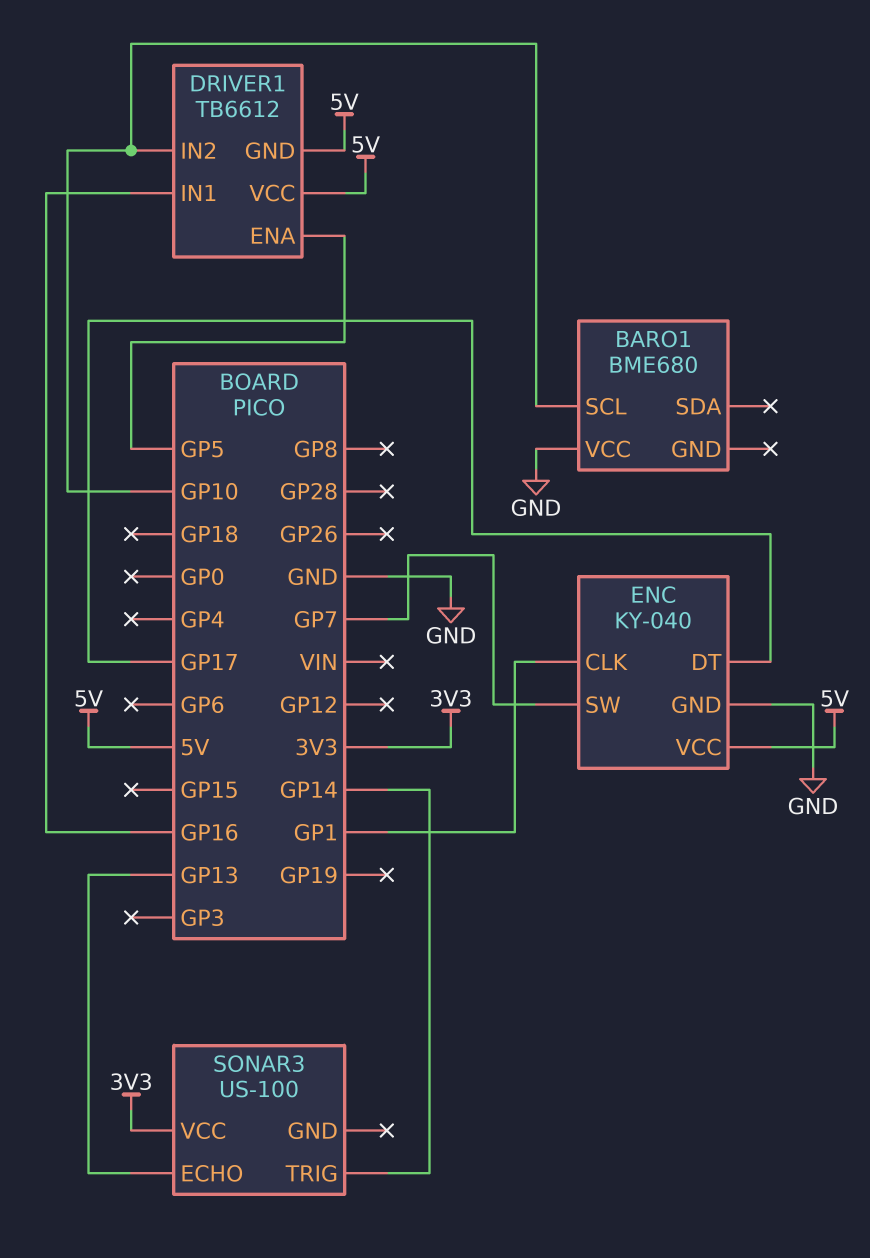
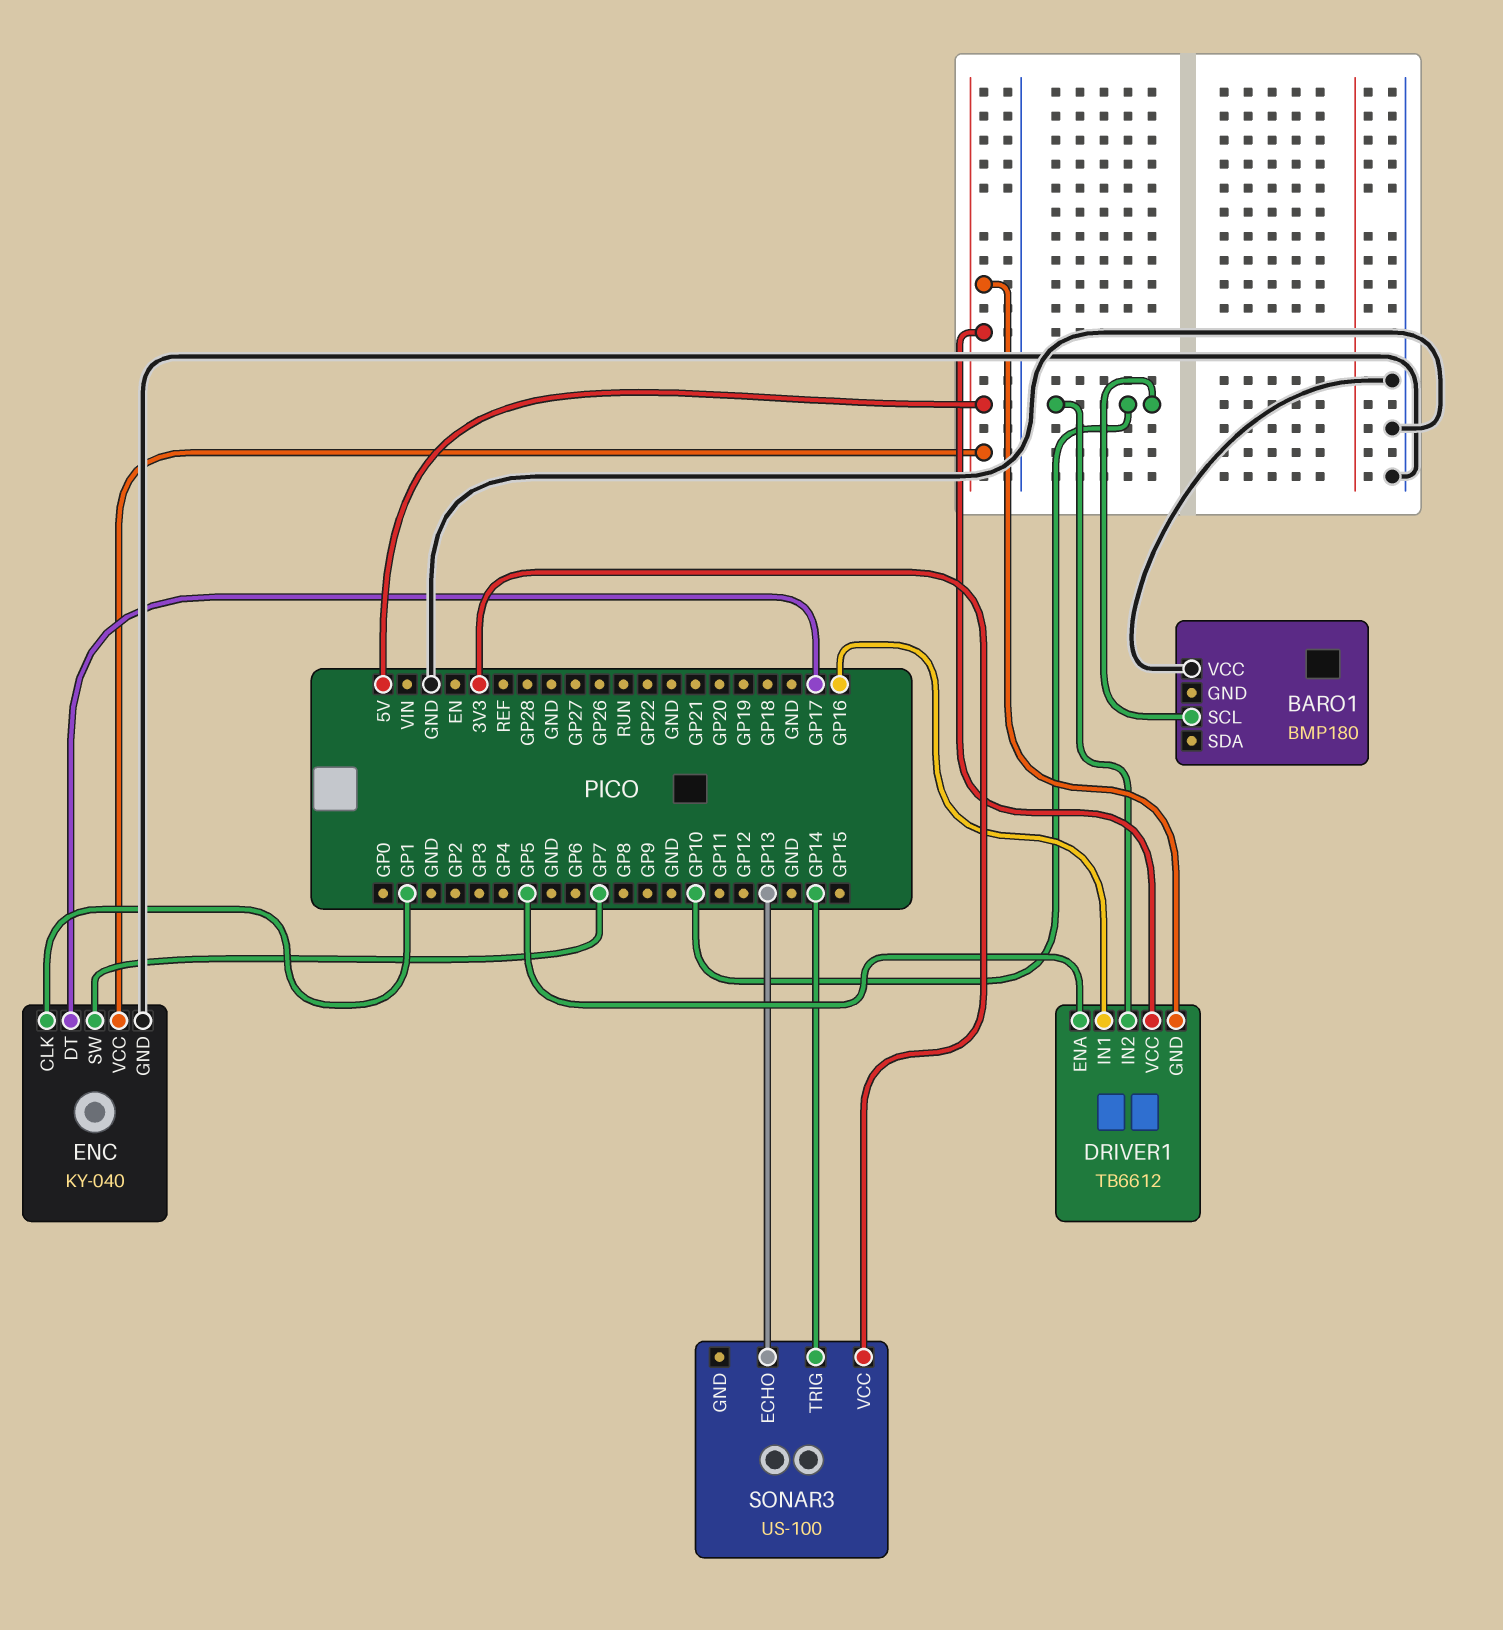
BARO1: BME680 -> BMP180

